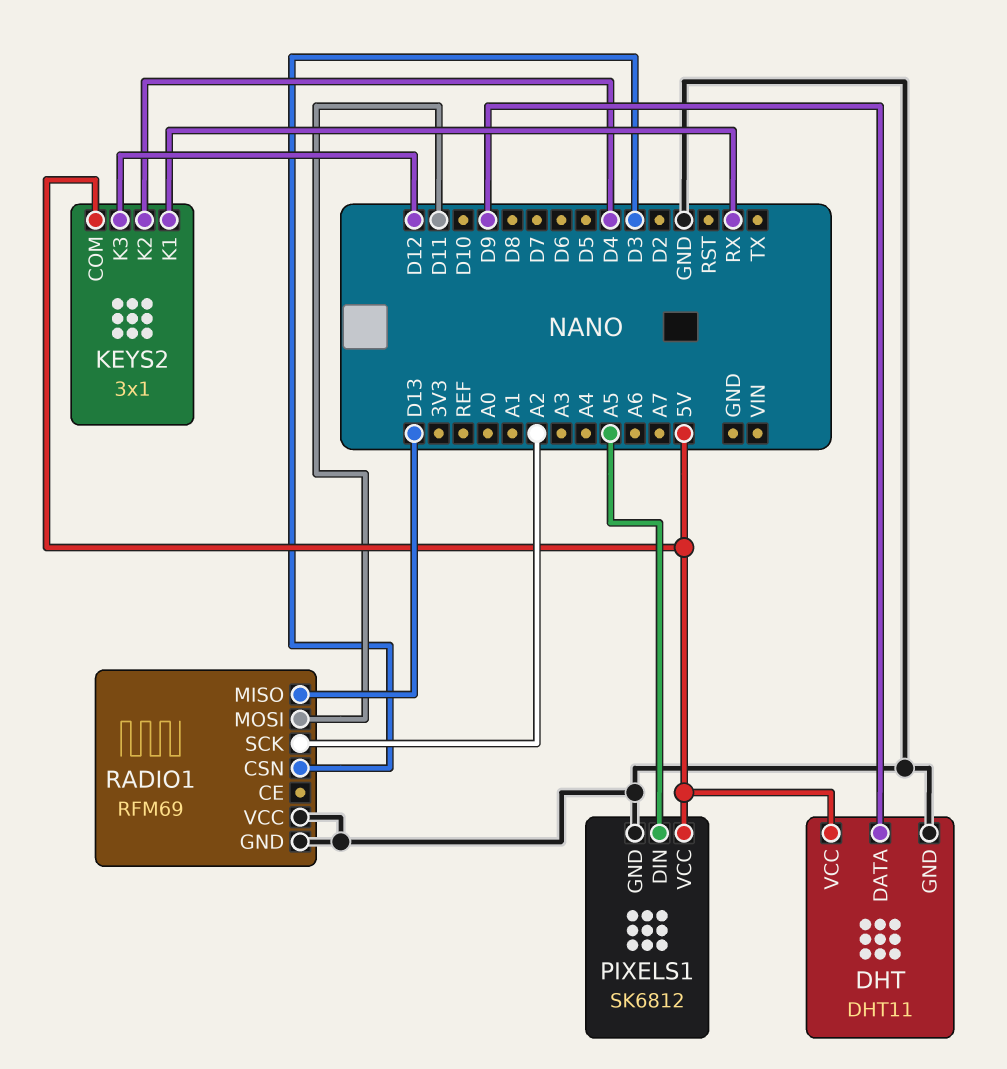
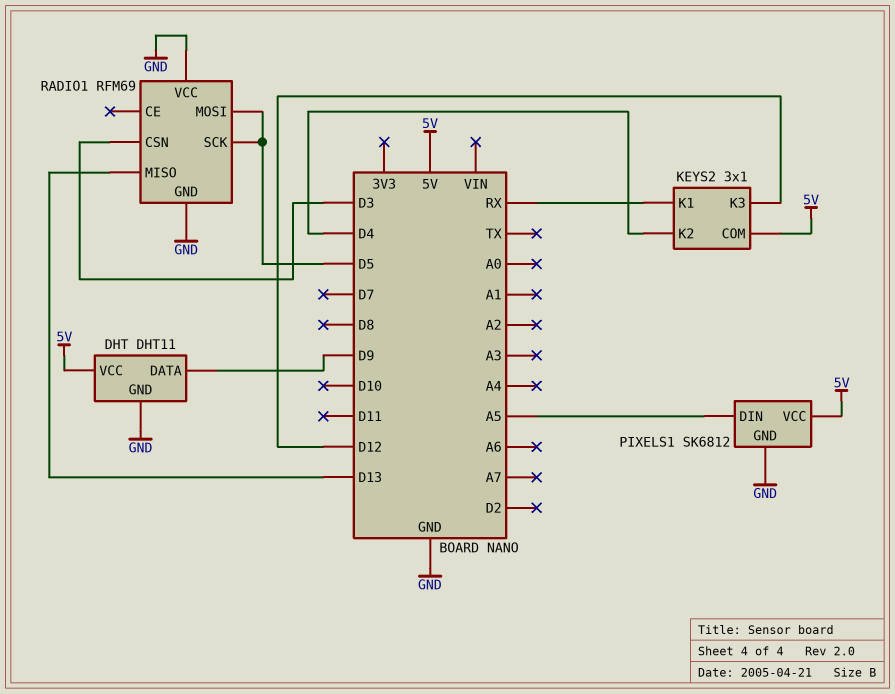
RADIO1 pin MOSI: D11 -> D5
RADIO1 pin SCK: A2 -> D5

